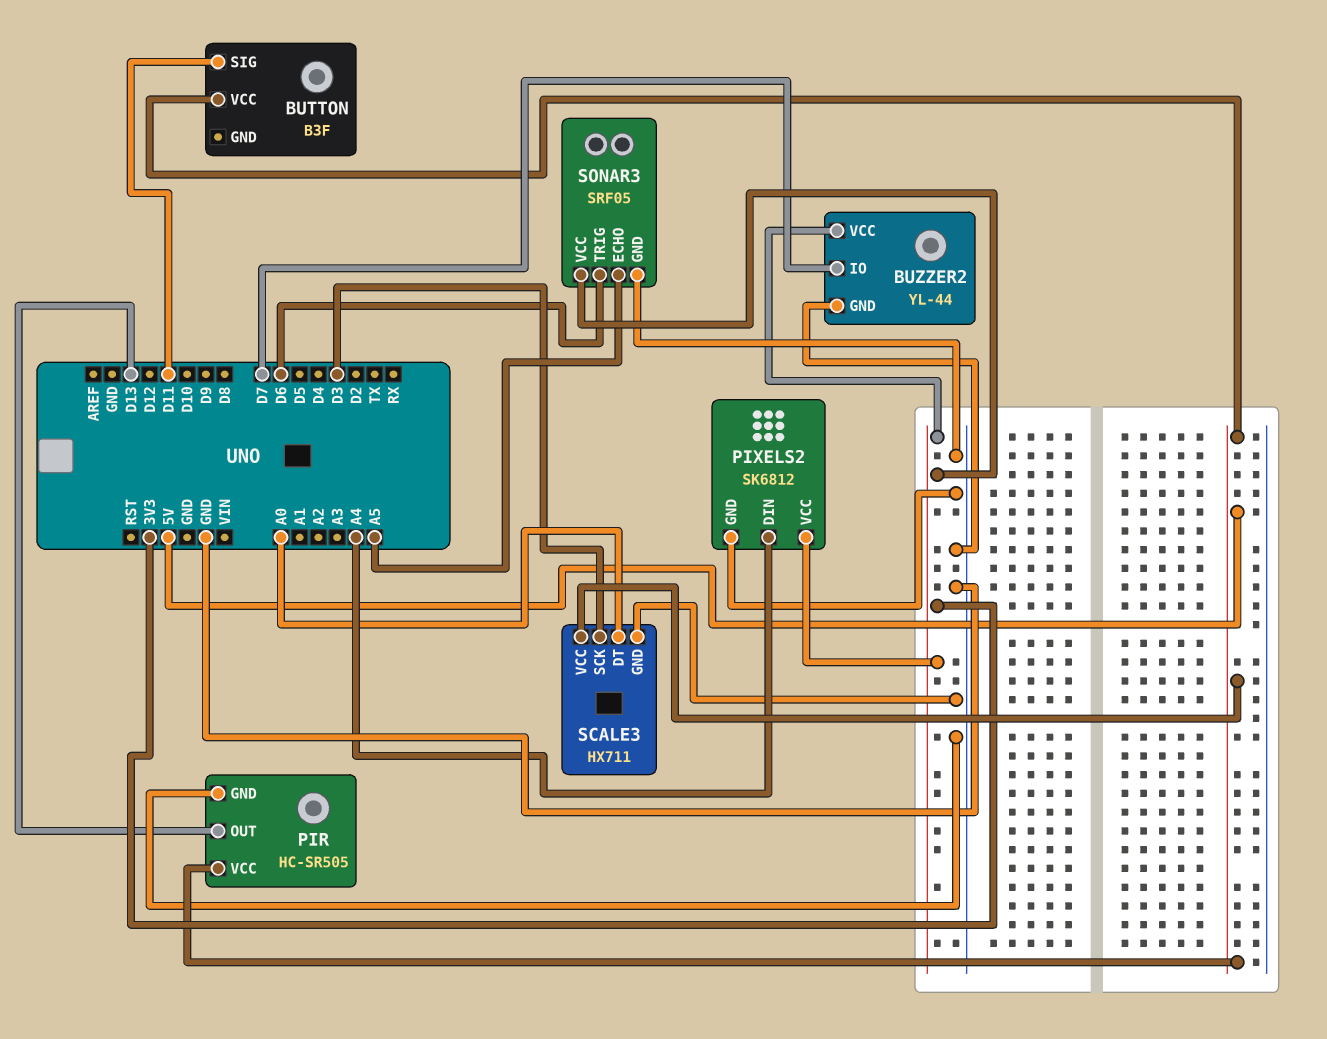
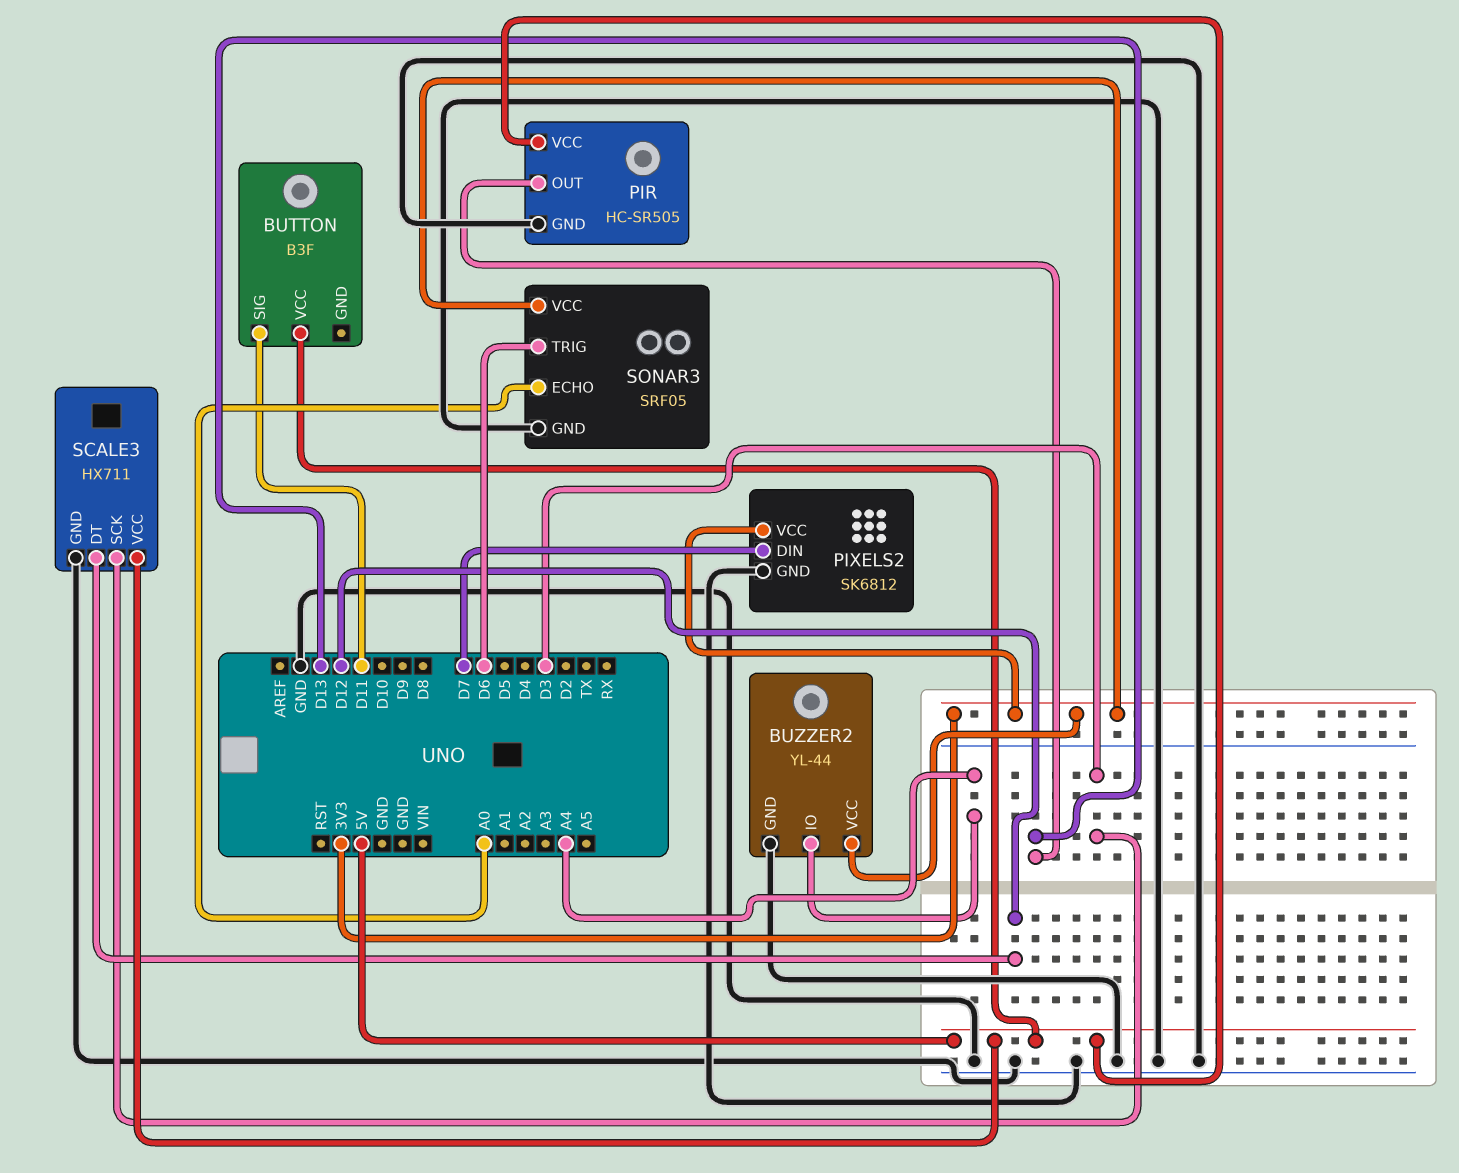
BUZZER2 pin IO: D7 -> A4
PIXELS2 pin DIN: A4 -> D7
SCALE3 pin DT: A0 -> D12
SONAR3 pin ECHO: A5 -> A0

